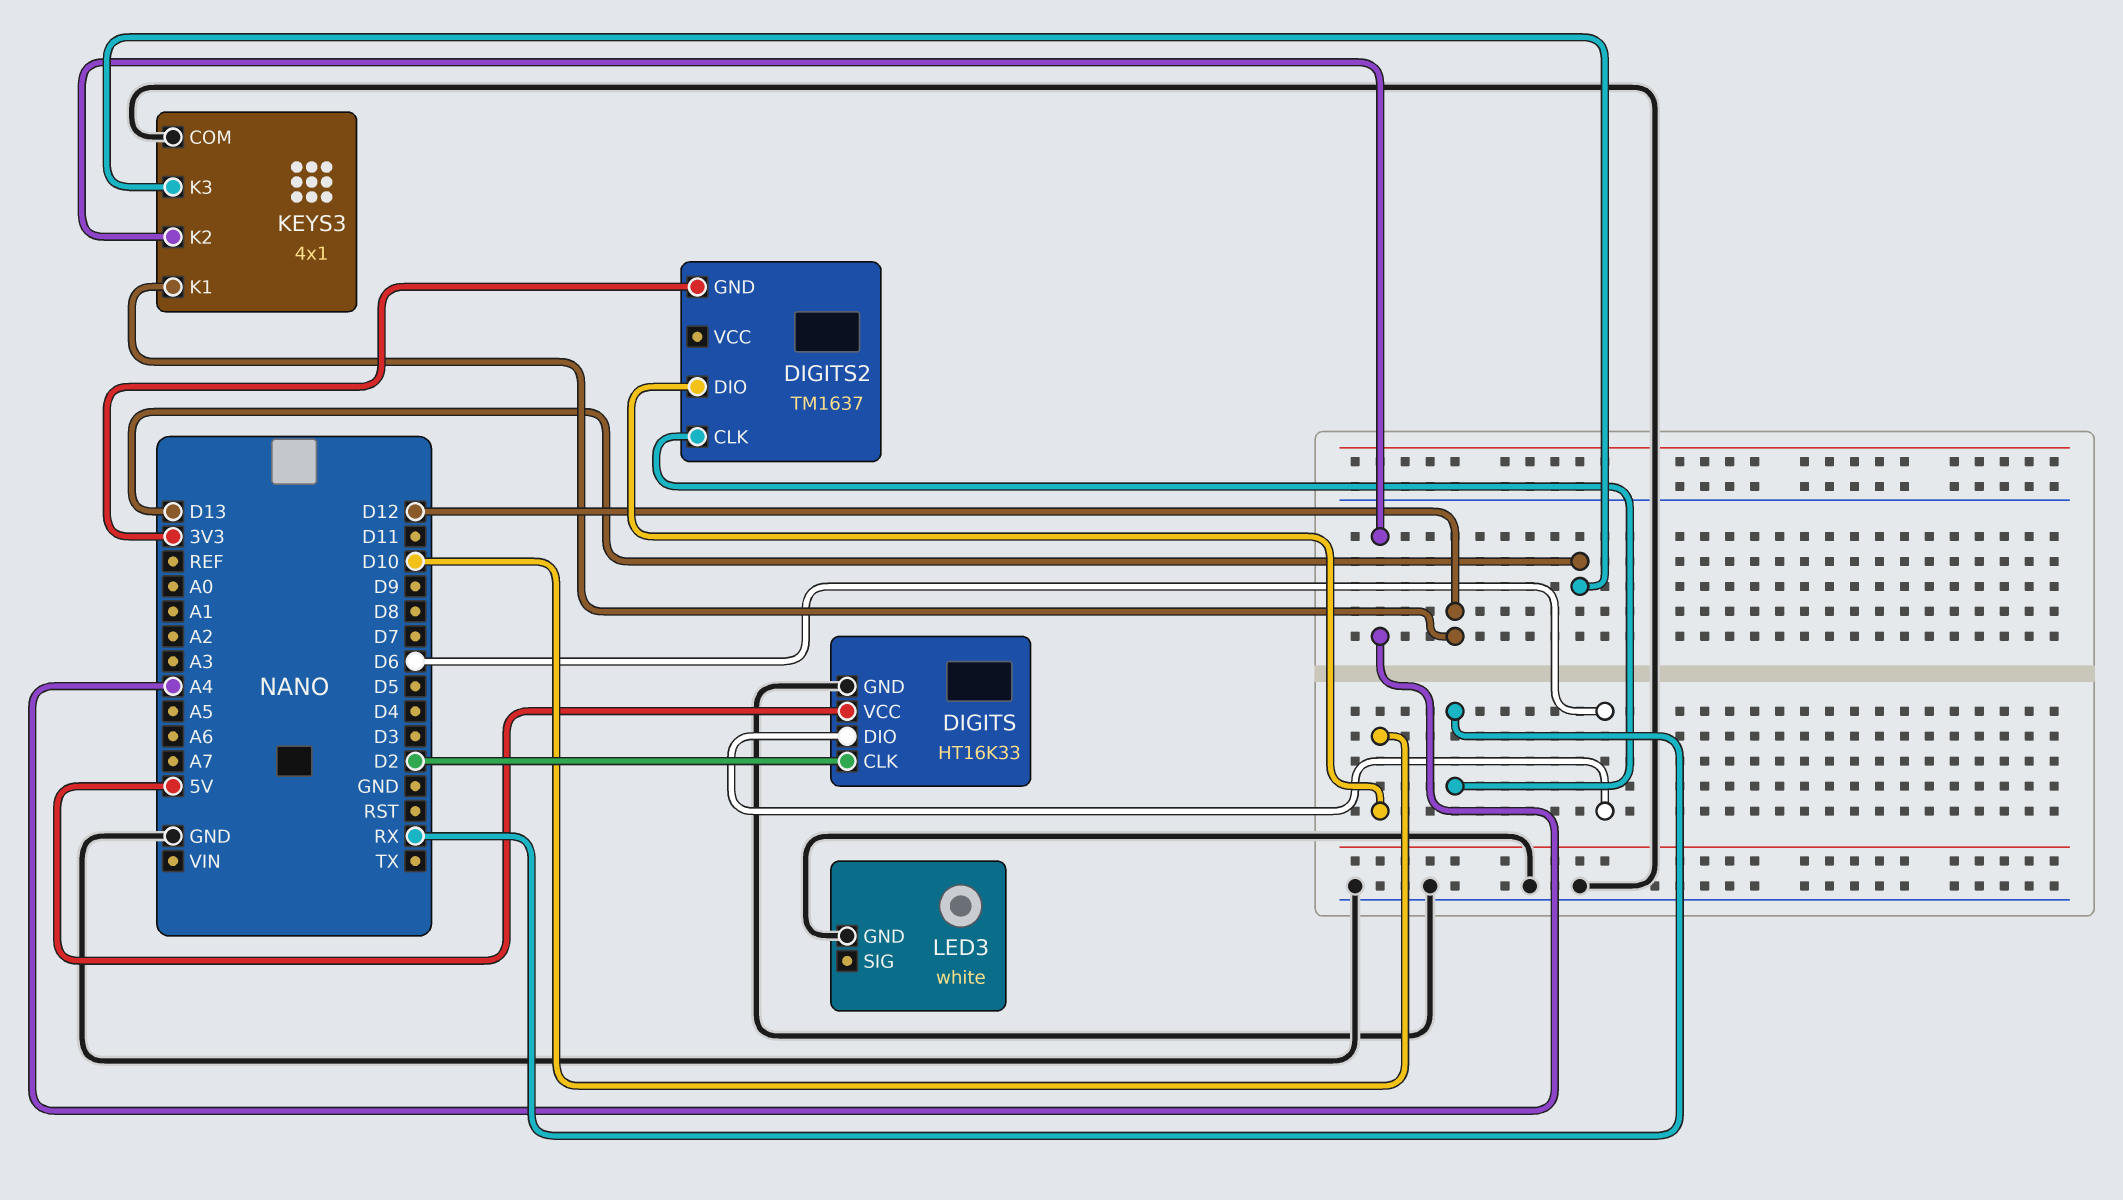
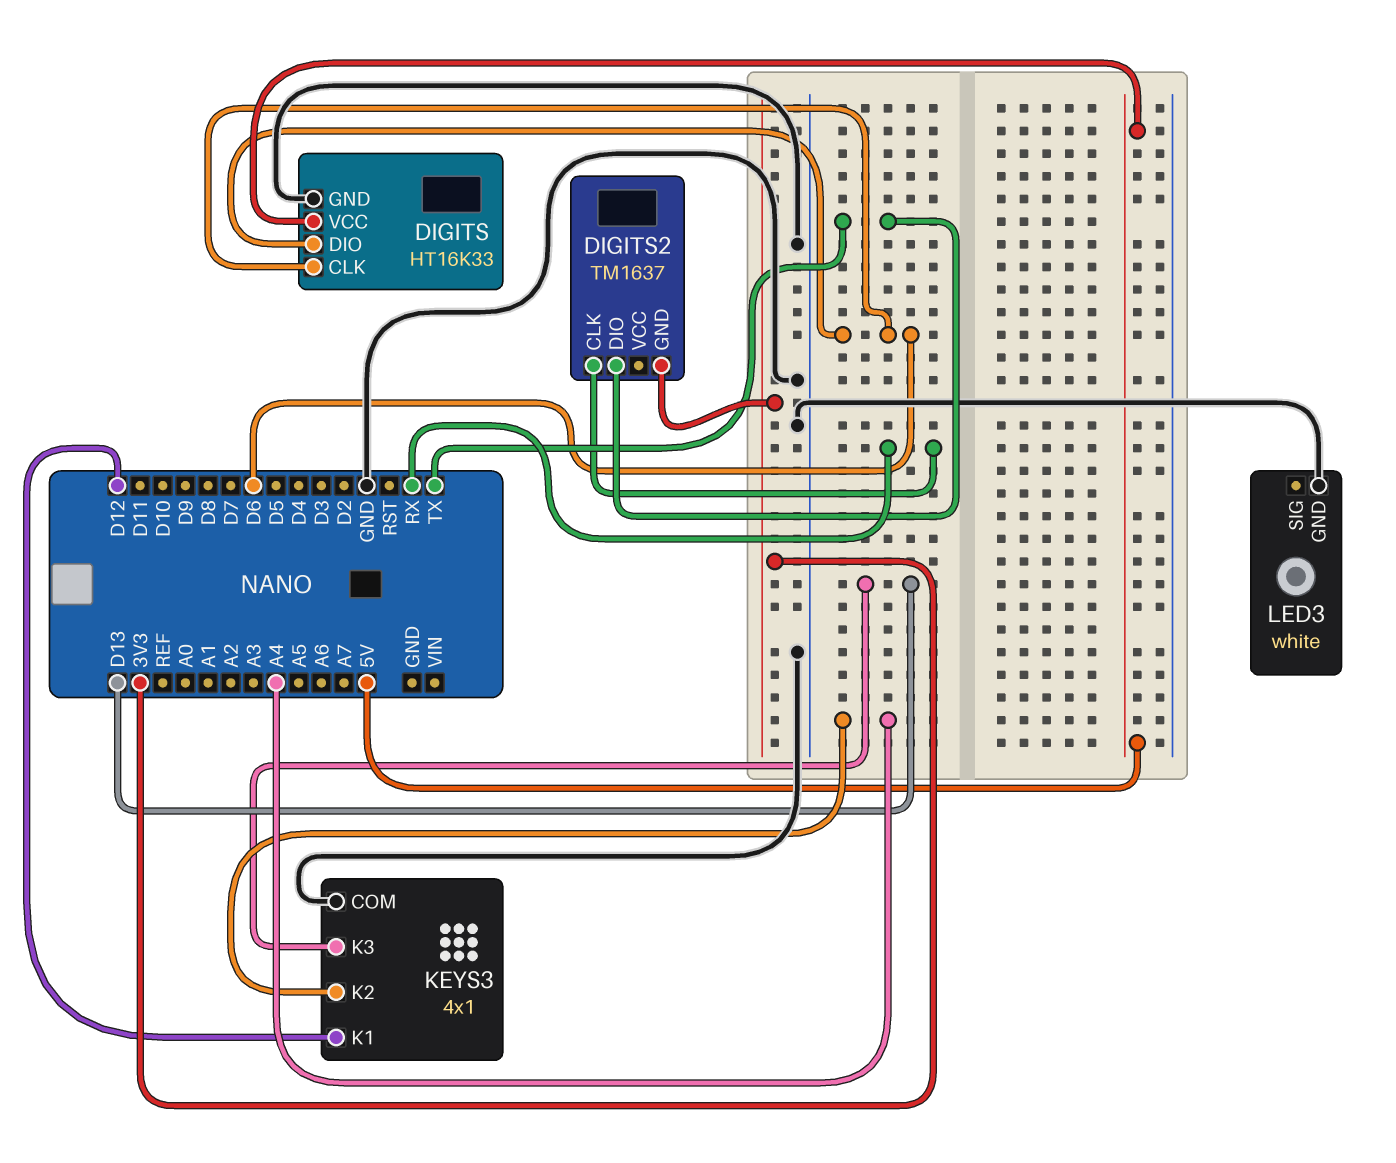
DIGITS pin CLK: D2 -> D6
DIGITS2 pin DIO: D10 -> TX

